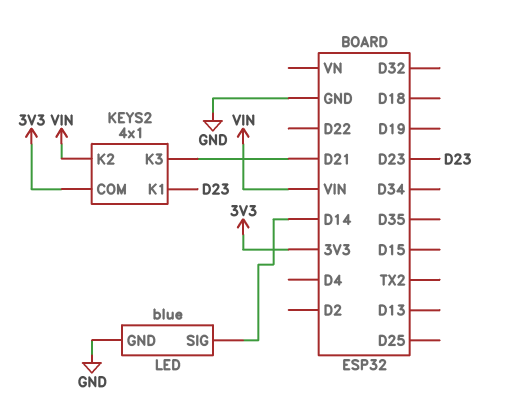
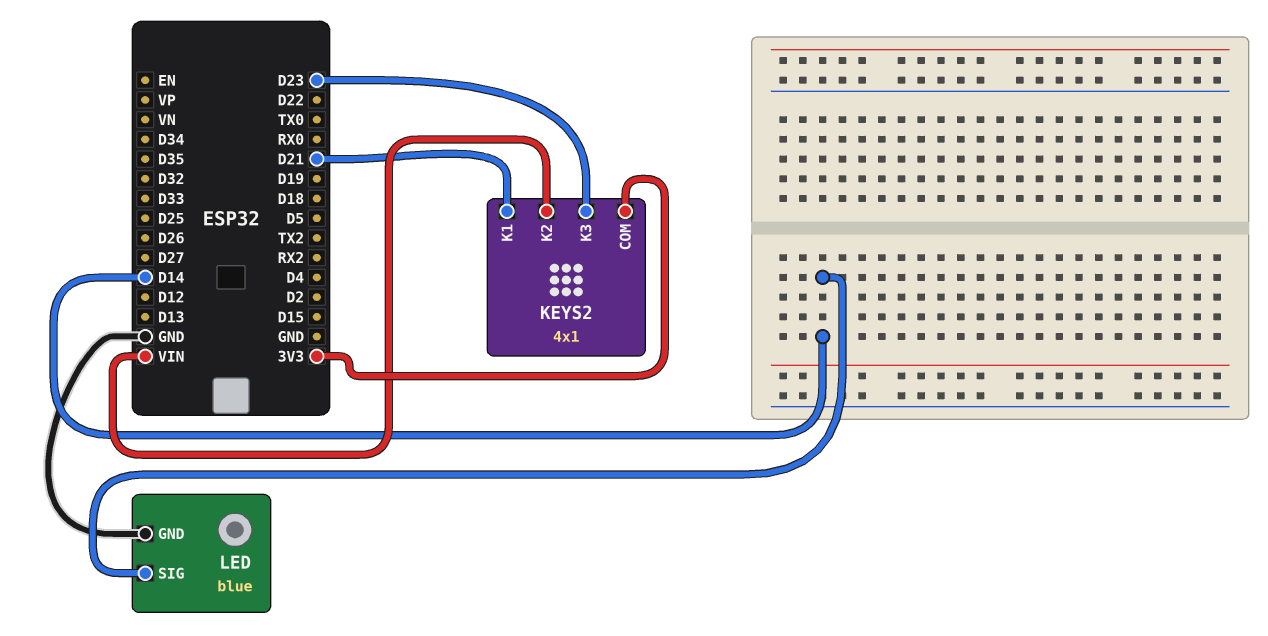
KEYS2 pin K1: D23 -> D21
KEYS2 pin K3: D21 -> D23

